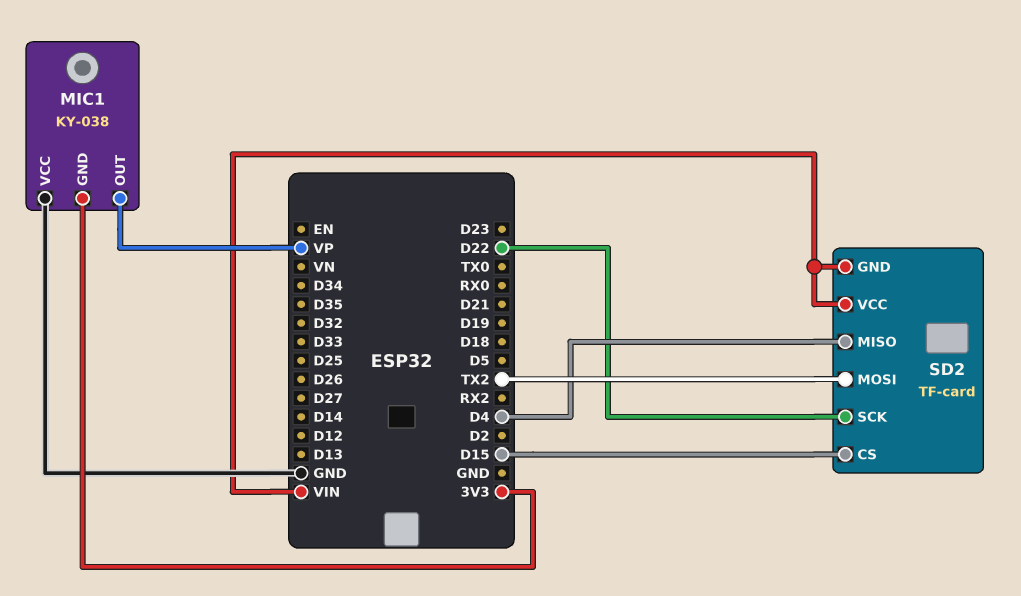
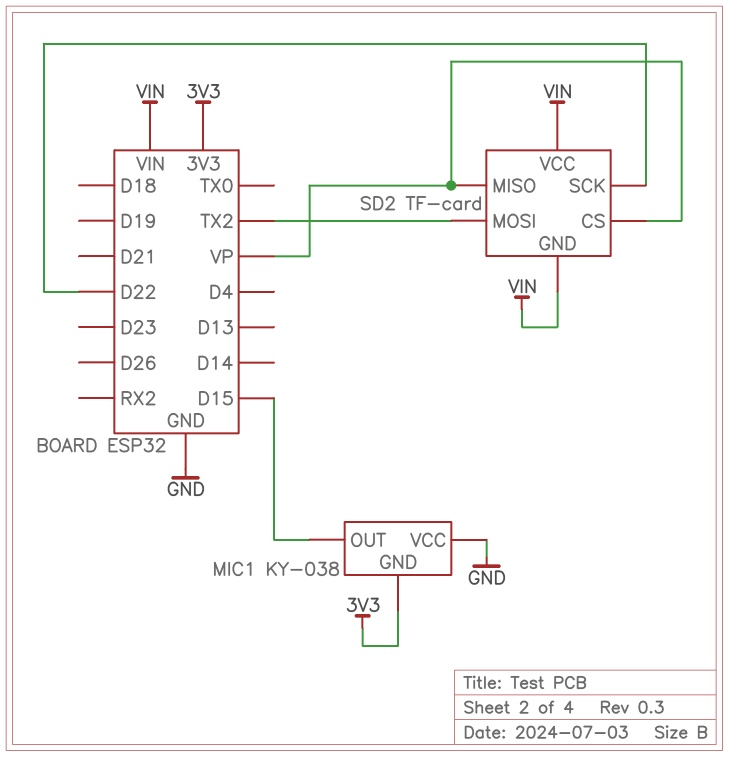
MIC1 pin OUT: VP -> D15
SD2 pin CS: D15 -> VP
SD2 pin MISO: D4 -> VP

